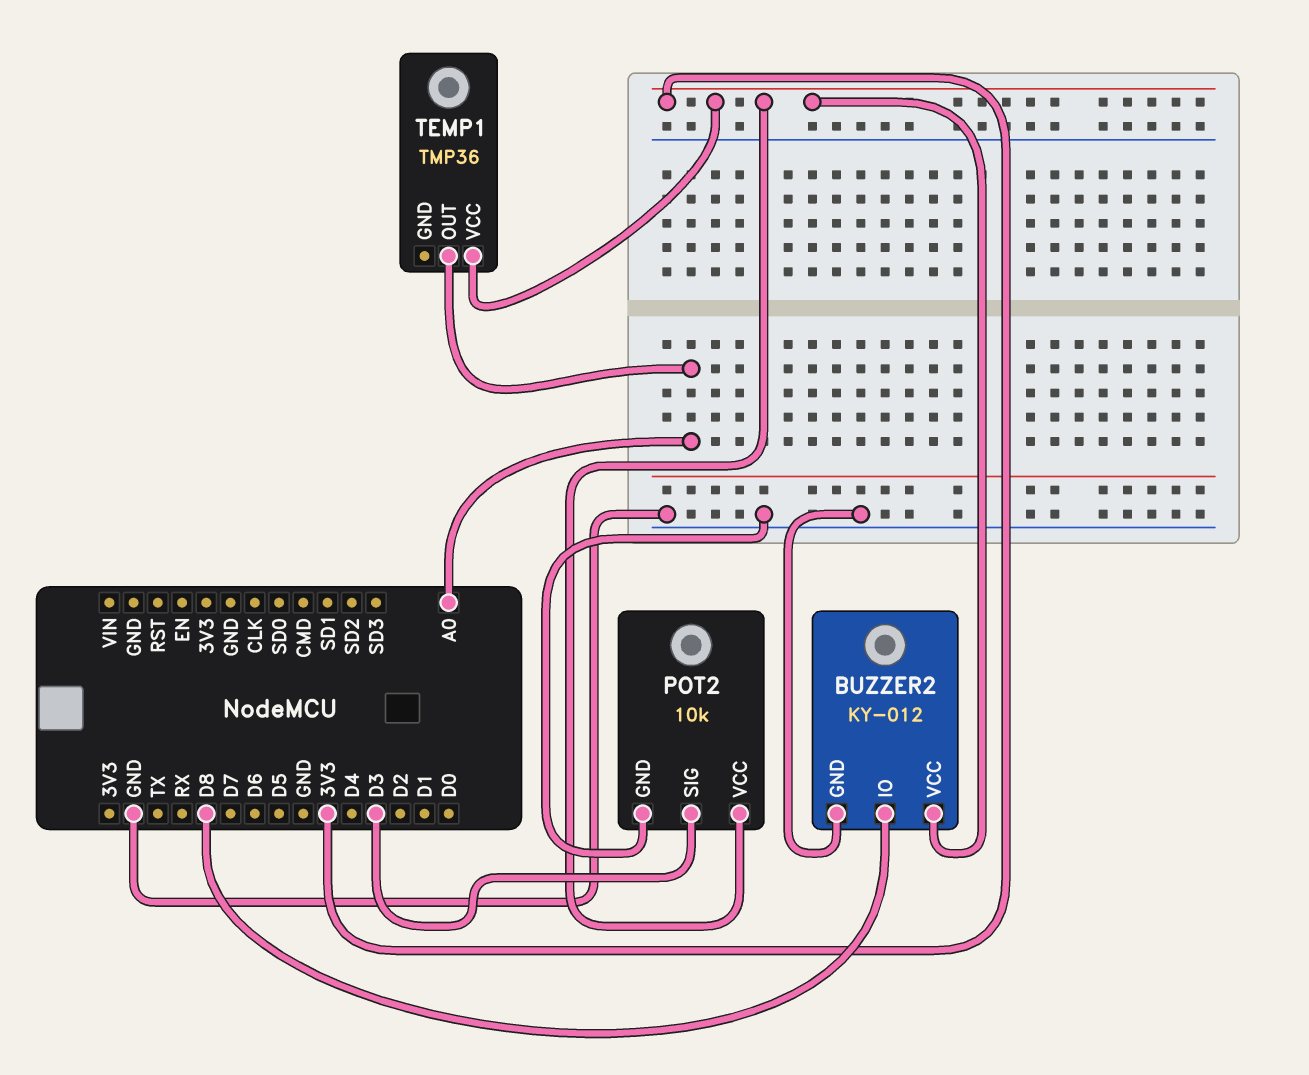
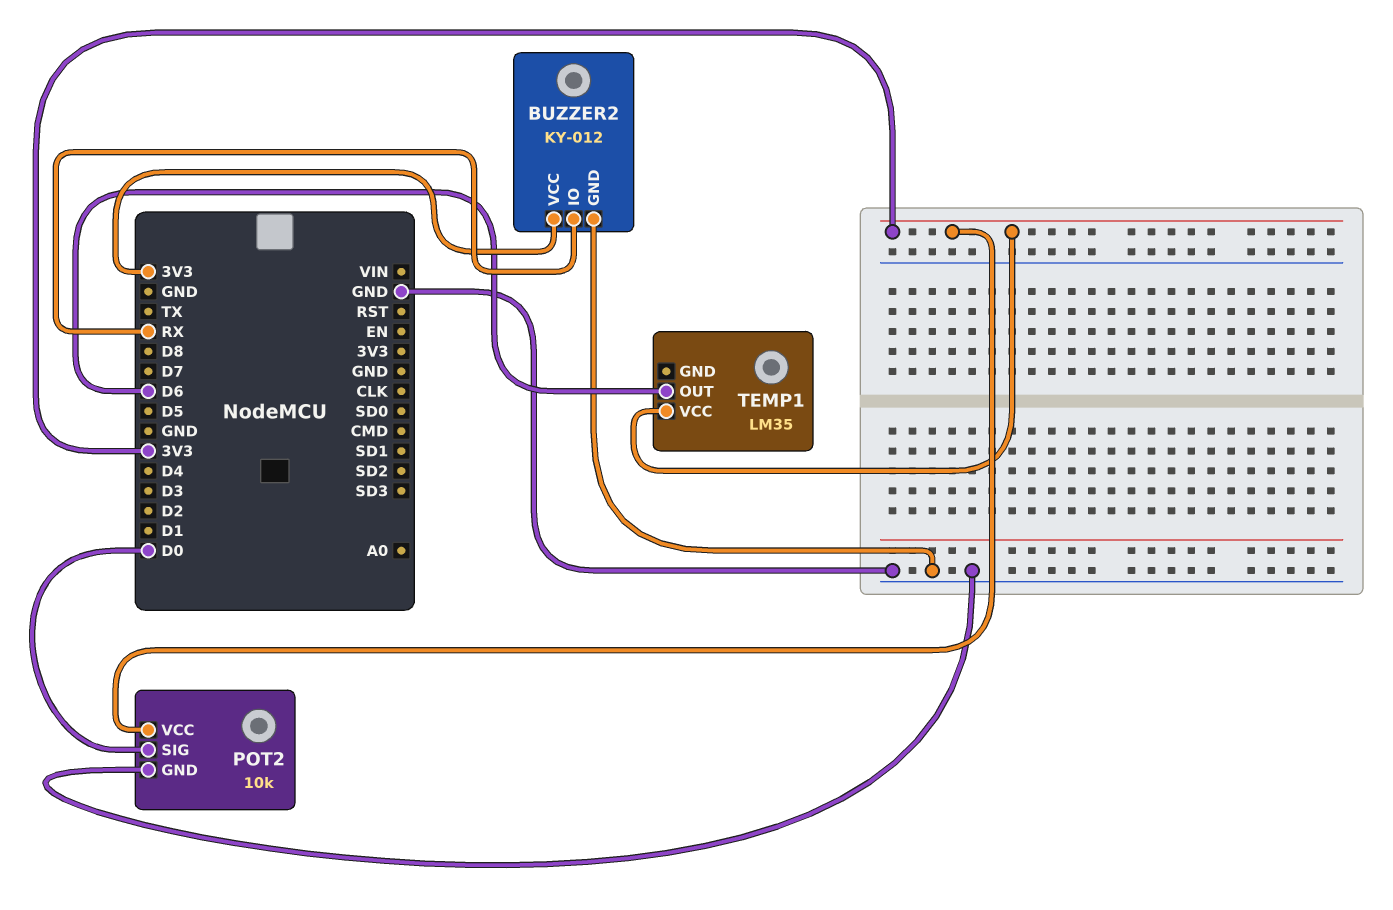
BUZZER2 pin IO: D8 -> RX
POT2 pin SIG: D3 -> D0
TEMP1: TMP36 -> LM35
TEMP1 pin OUT: A0 -> D6

